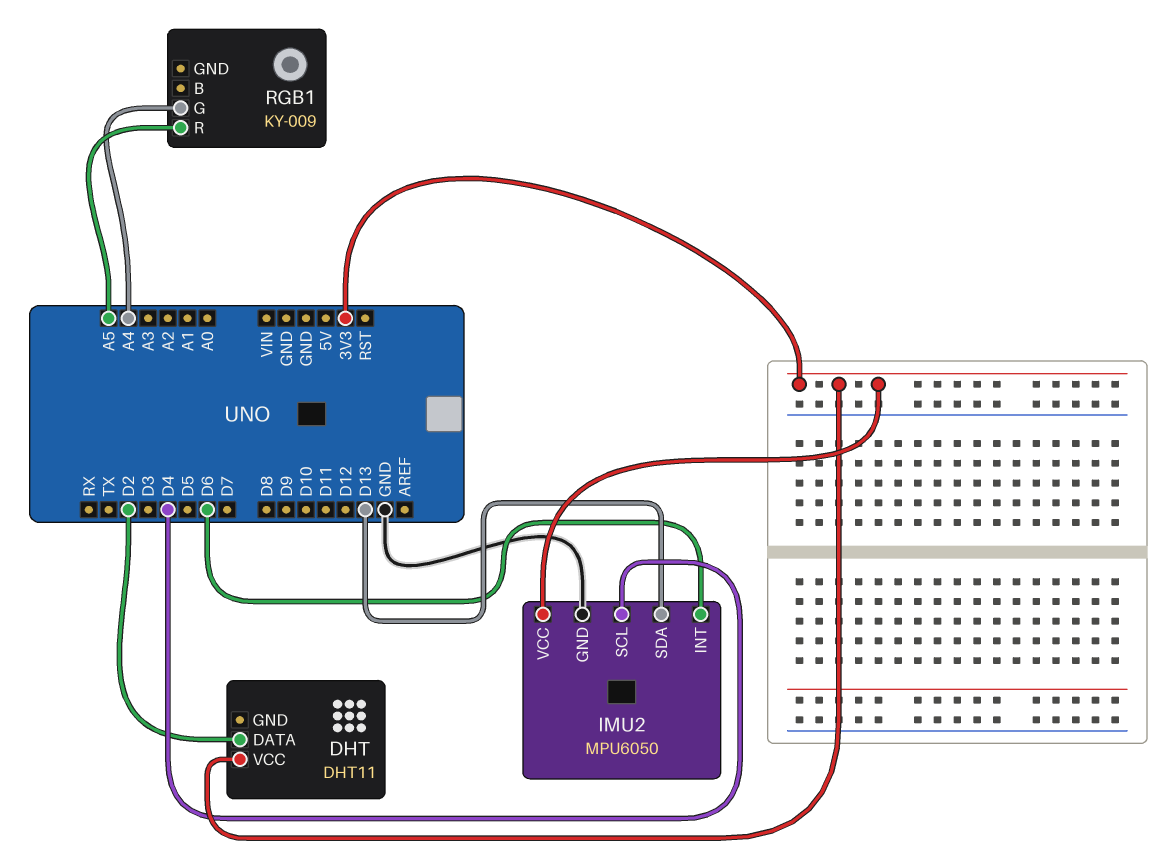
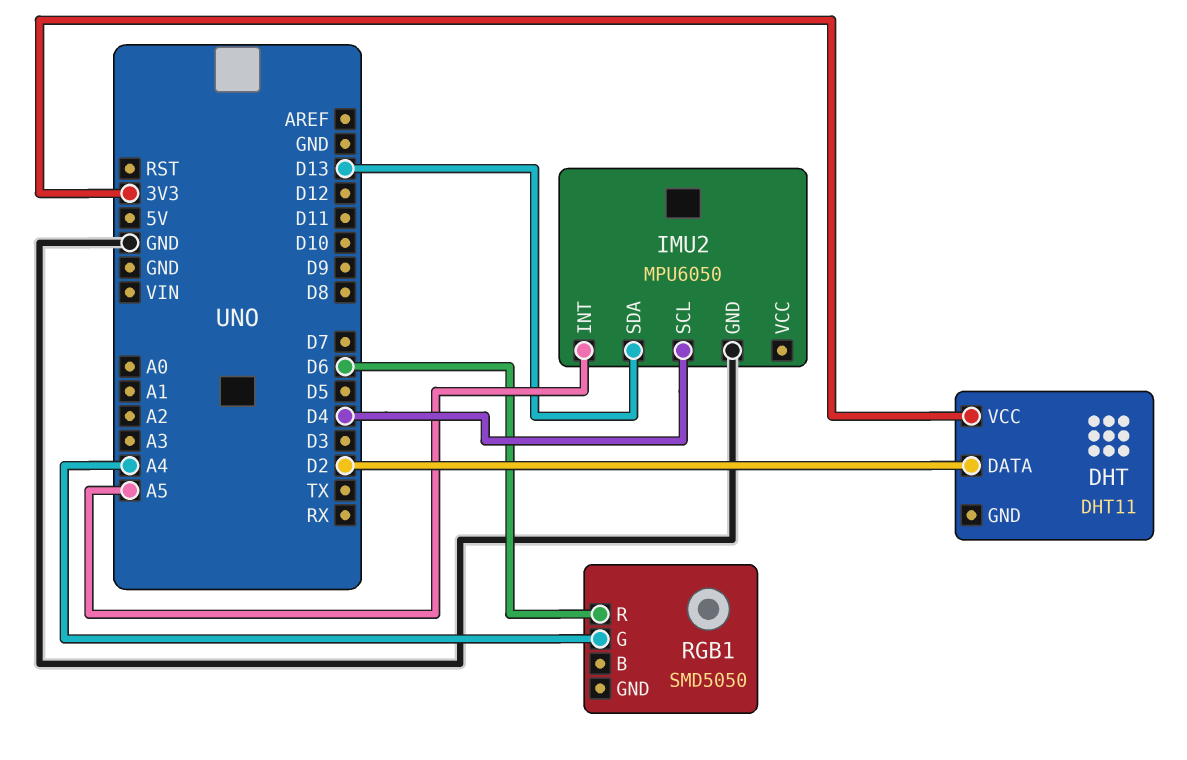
IMU2 pin INT: D6 -> A5
IMU2 pin VCC: 3V3 -> none
RGB1: KY-009 -> SMD5050
RGB1 pin R: A5 -> D6

